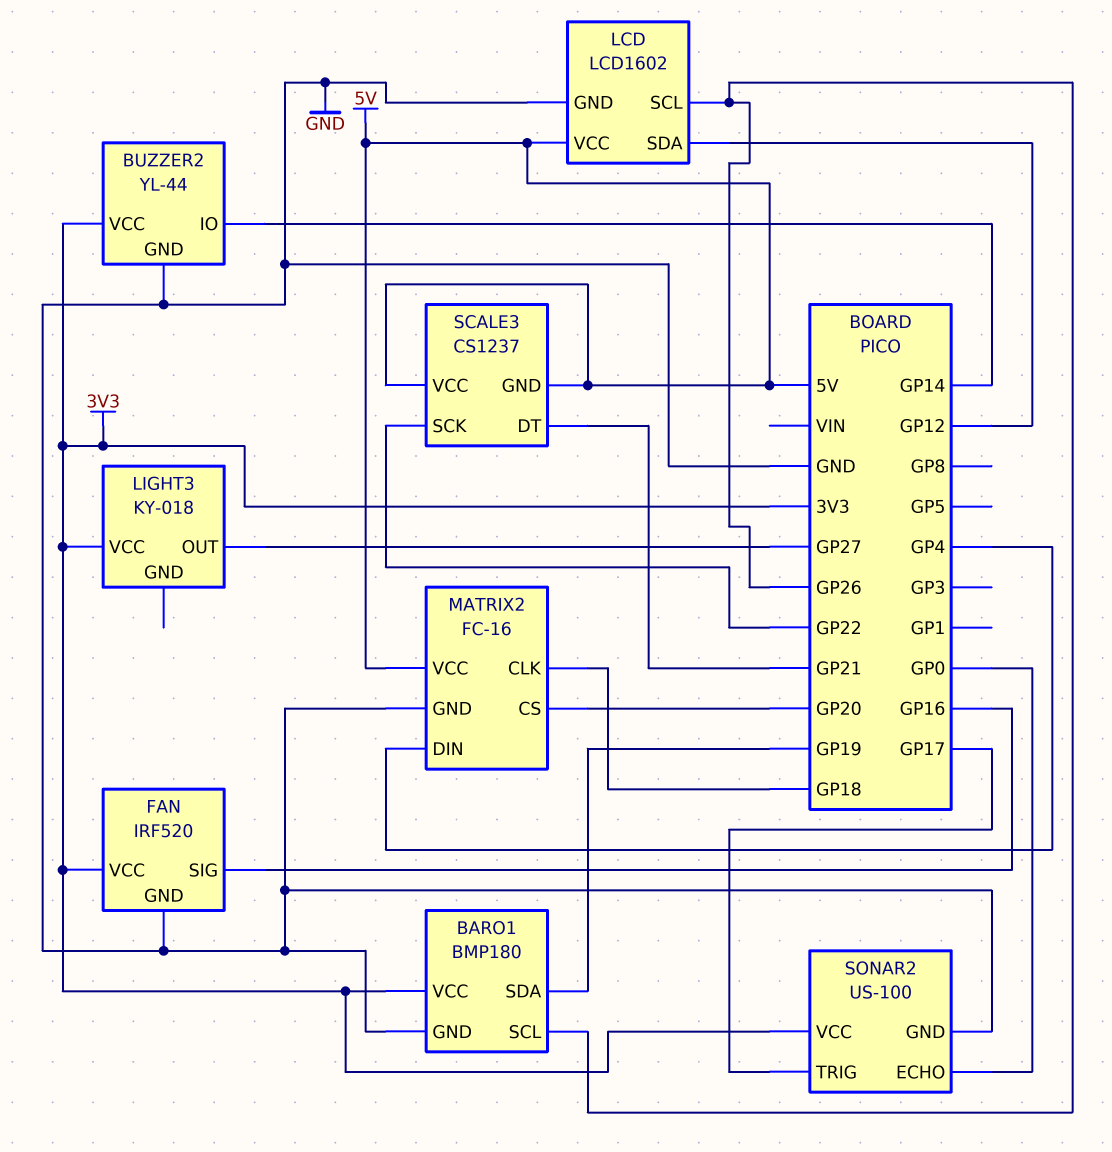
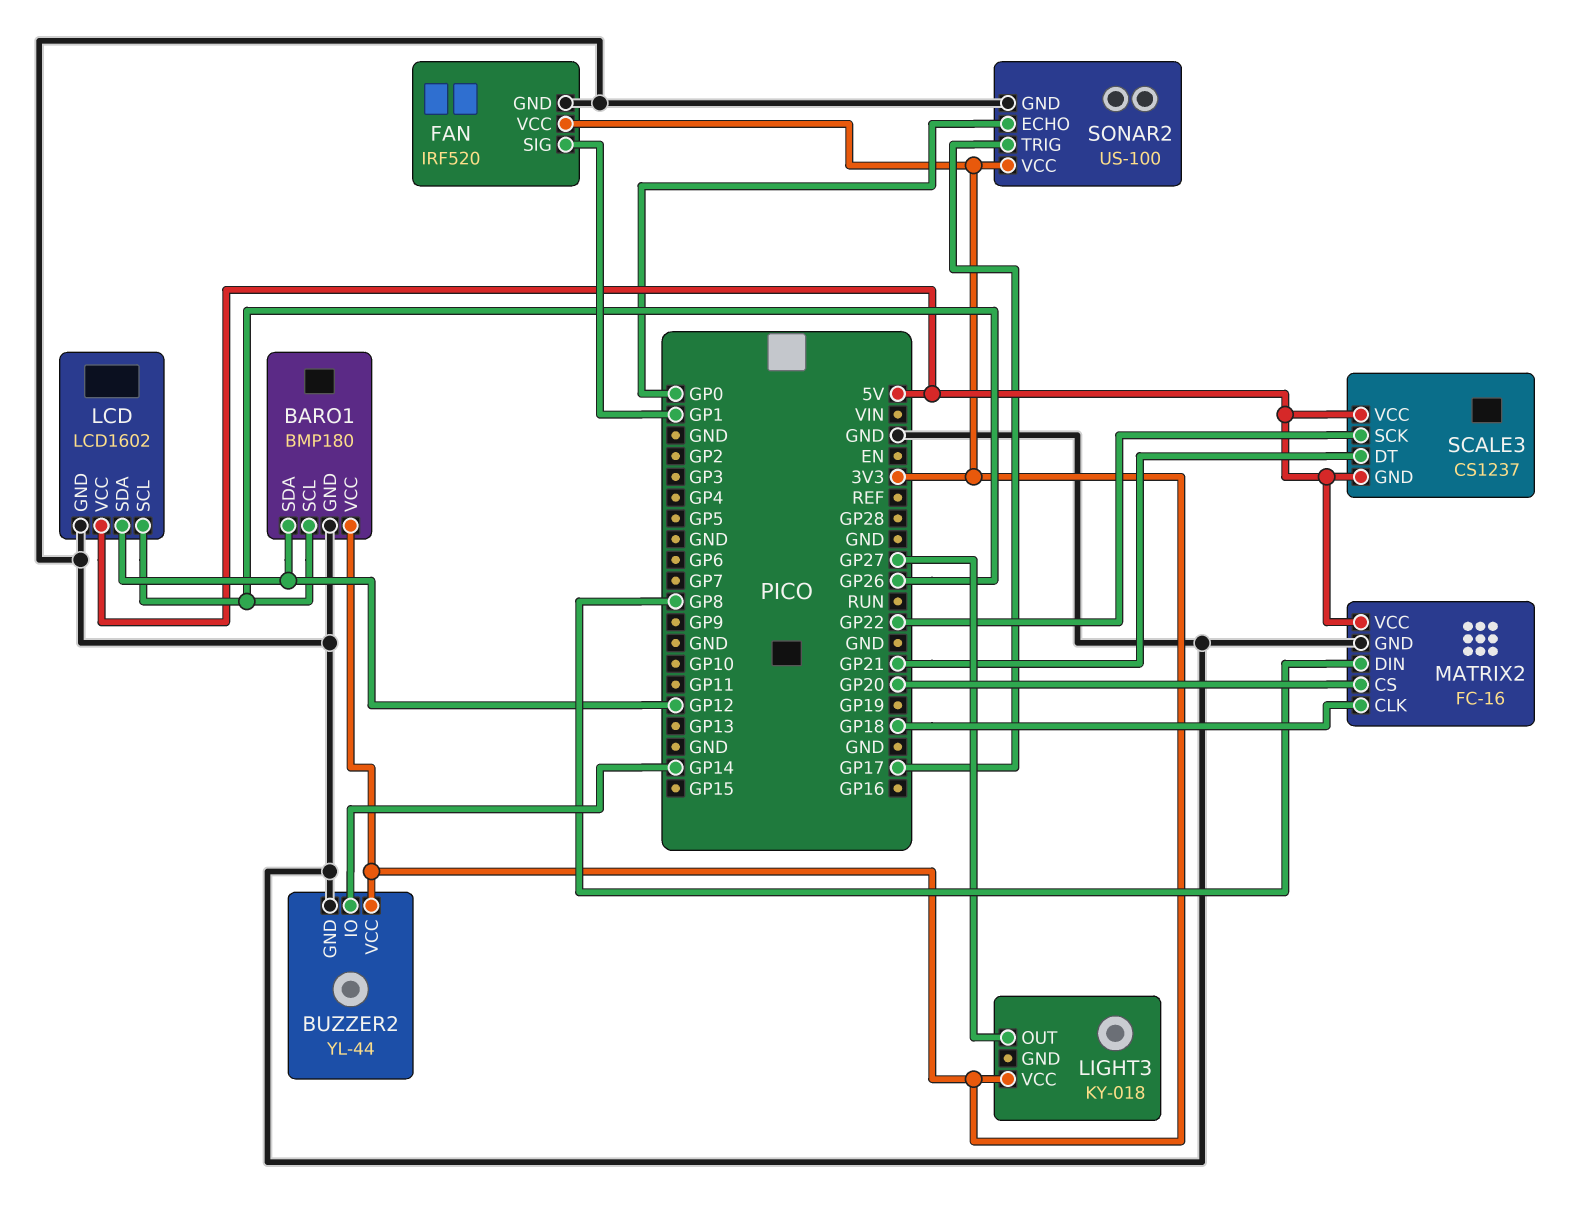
BARO1 pin SDA: GP19 -> GP12
FAN pin SIG: GP16 -> GP1
MATRIX2 pin DIN: GP4 -> GP8

